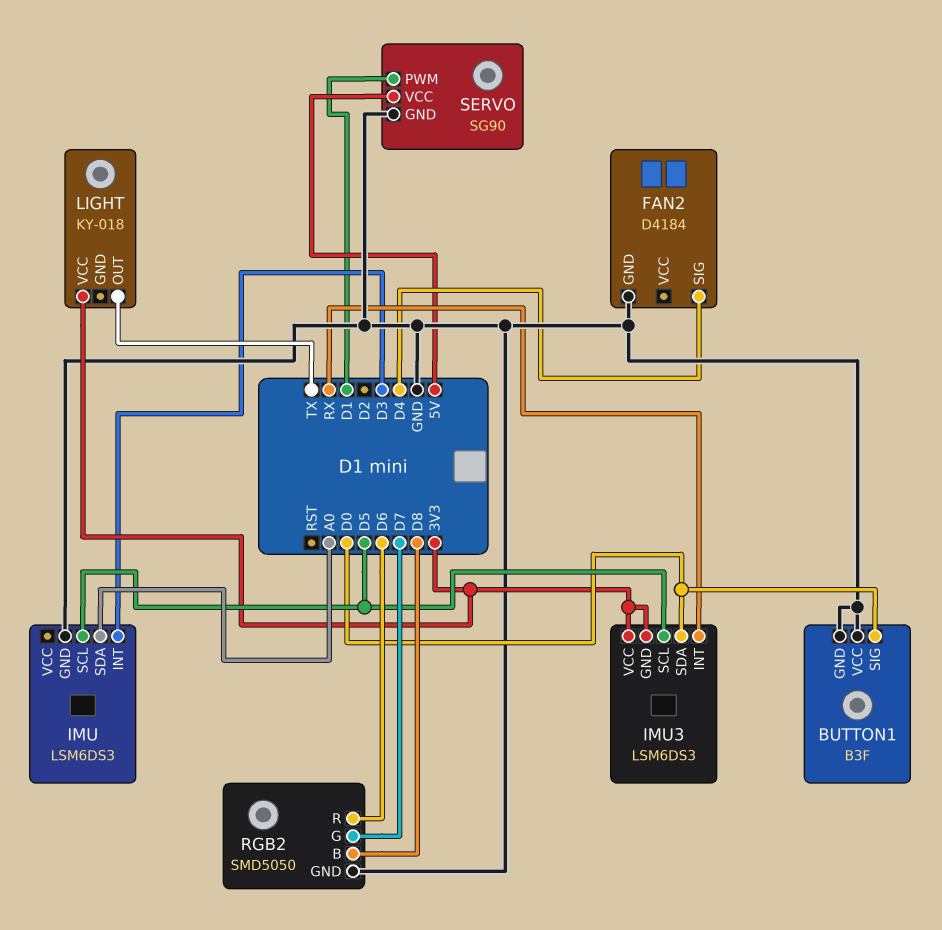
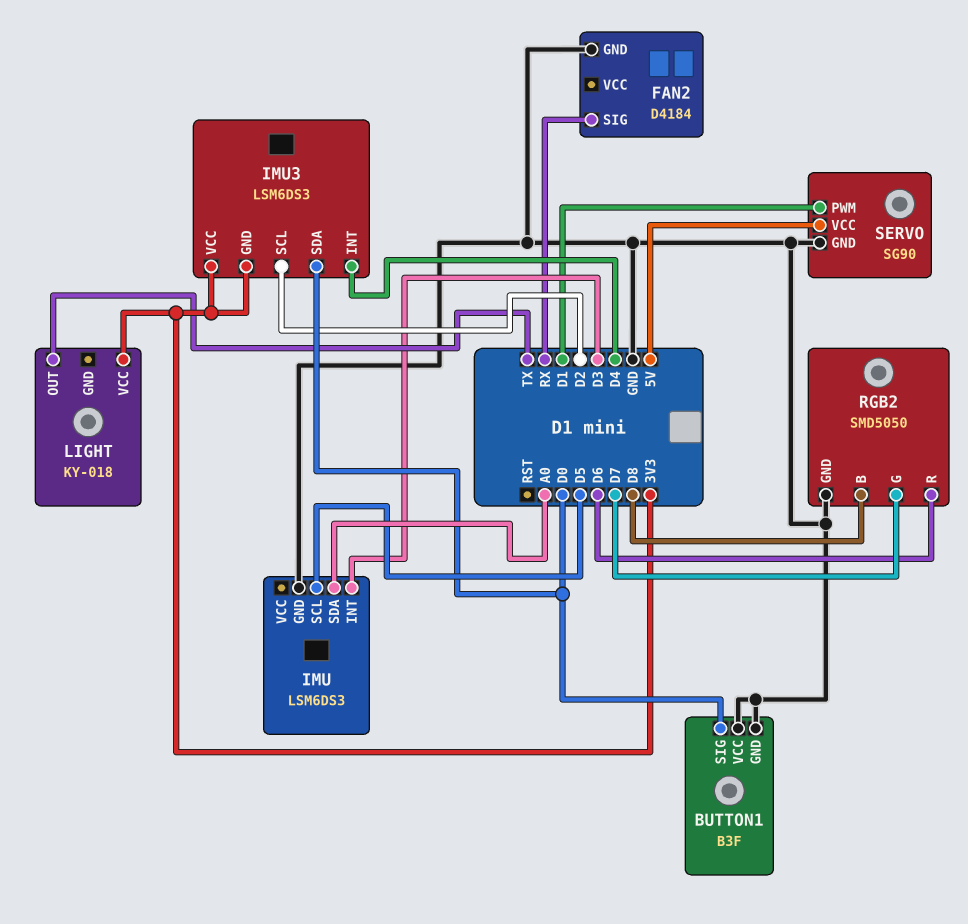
FAN2 pin SIG: D4 -> RX
IMU3 pin INT: RX -> D4
IMU3 pin SCL: D5 -> D2

